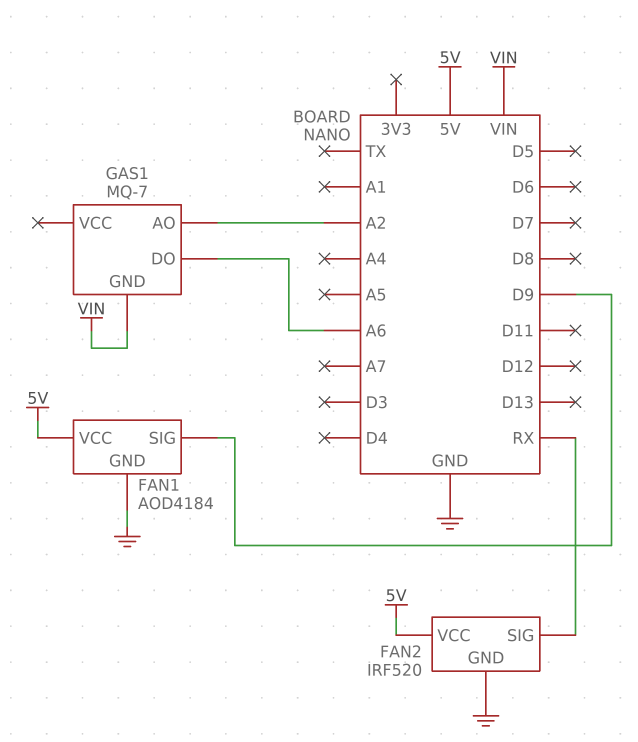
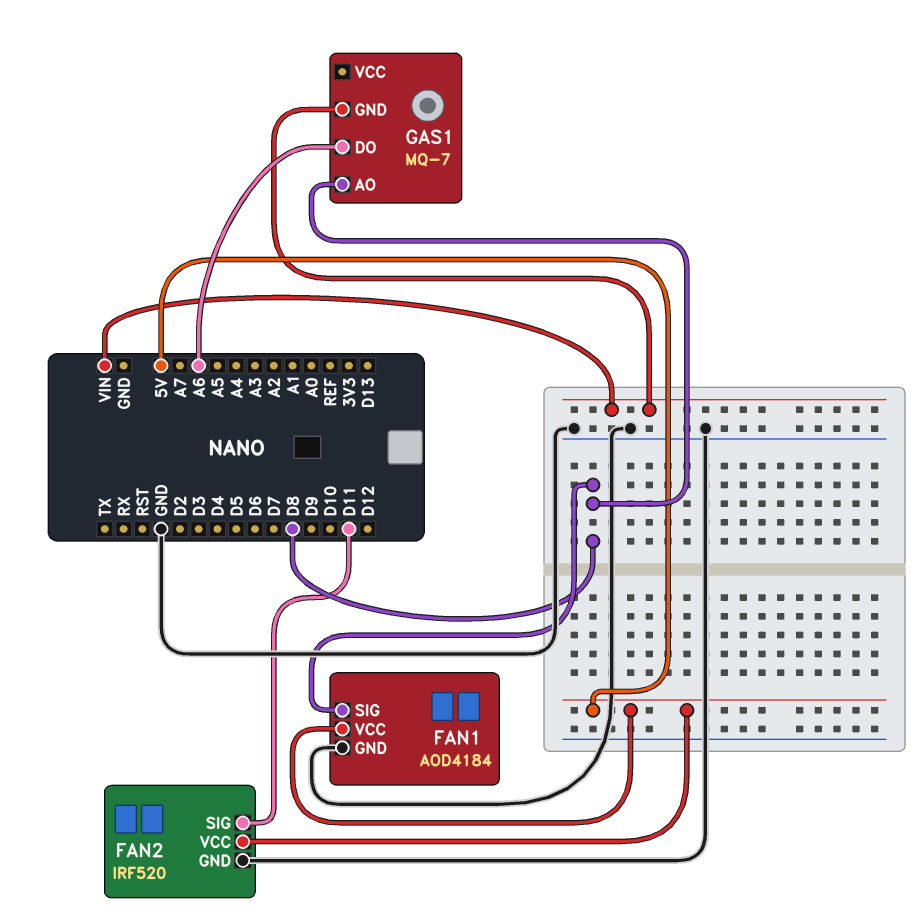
FAN1 pin SIG: D9 -> D8
FAN2 pin SIG: RX -> D11
GAS1 pin AO: A2 -> D8

